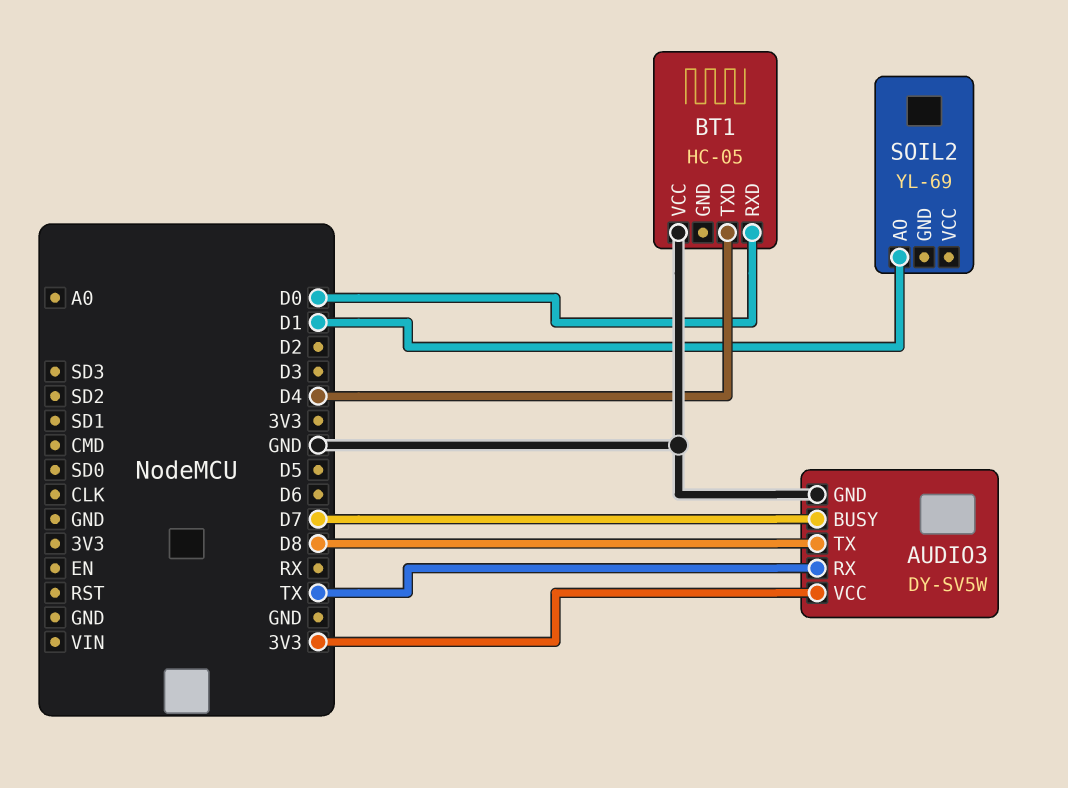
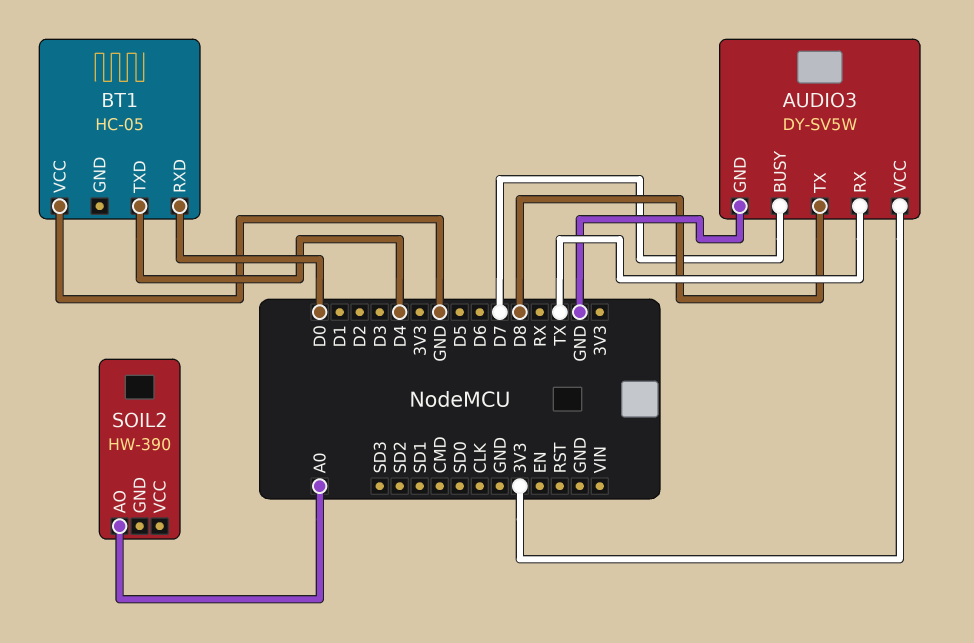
SOIL2: YL-69 -> HW-390
SOIL2 pin AO: D1 -> A0

